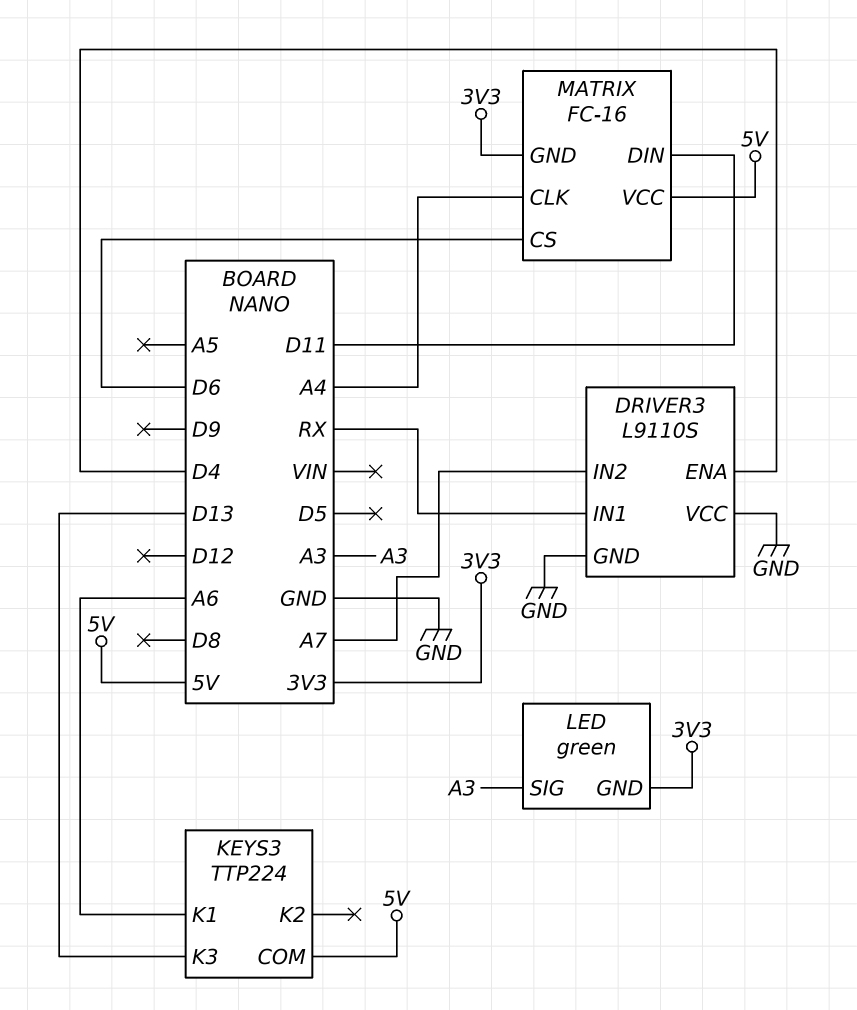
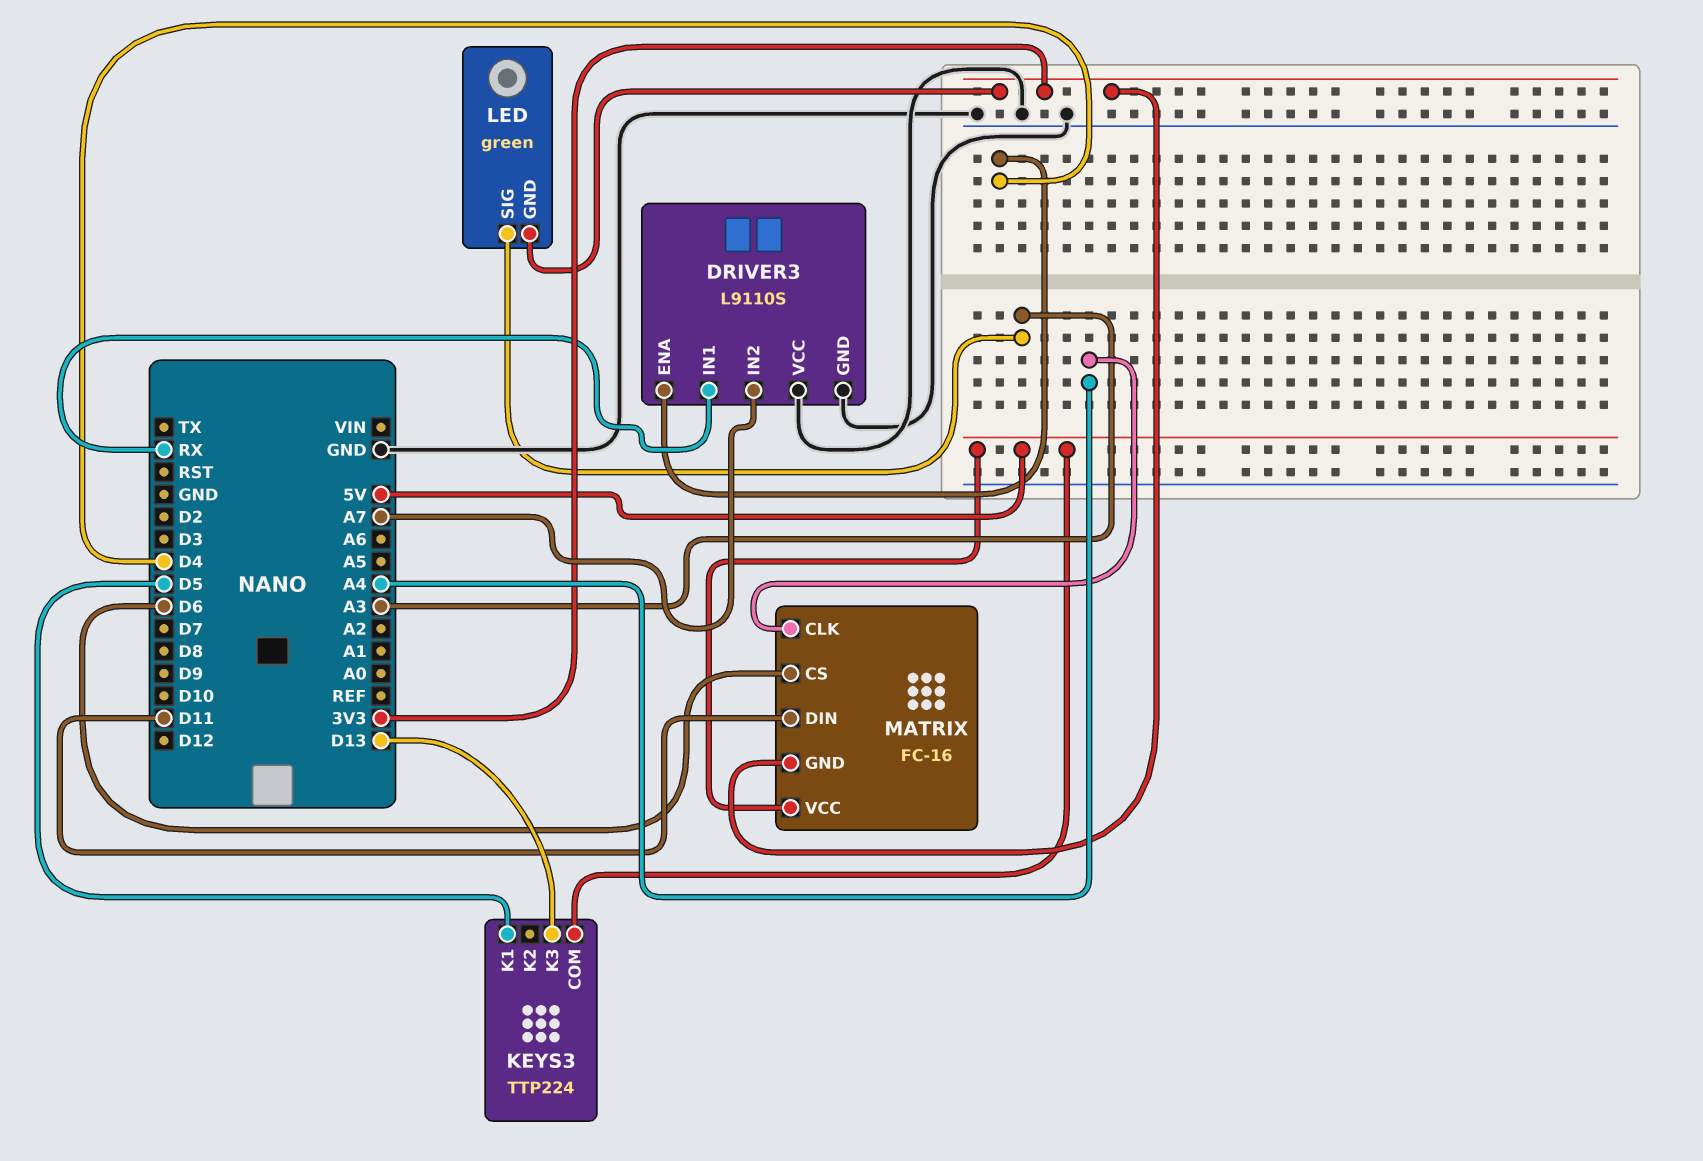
KEYS3 pin K1: A6 -> D5

